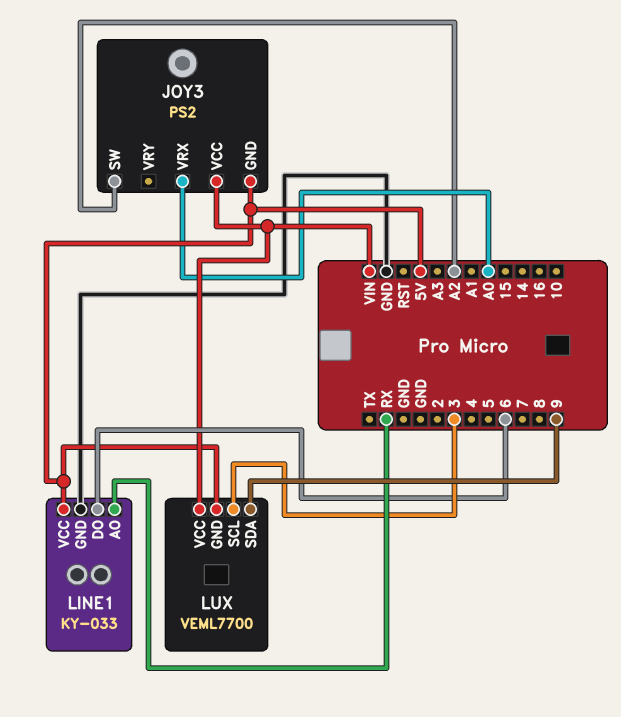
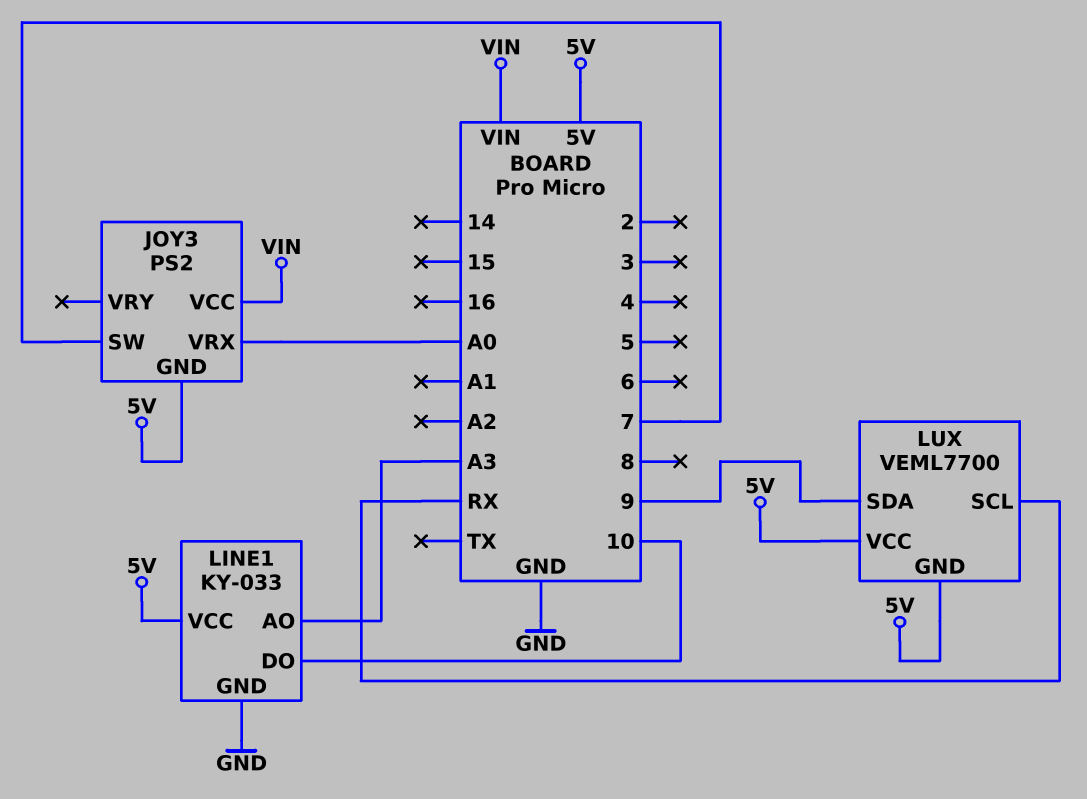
JOY3 pin SW: A2 -> 7
LINE1 pin AO: RX -> A3
LINE1 pin DO: 6 -> 10
LUX pin SCL: 3 -> RX
LUX pin VCC: VIN -> 5V

